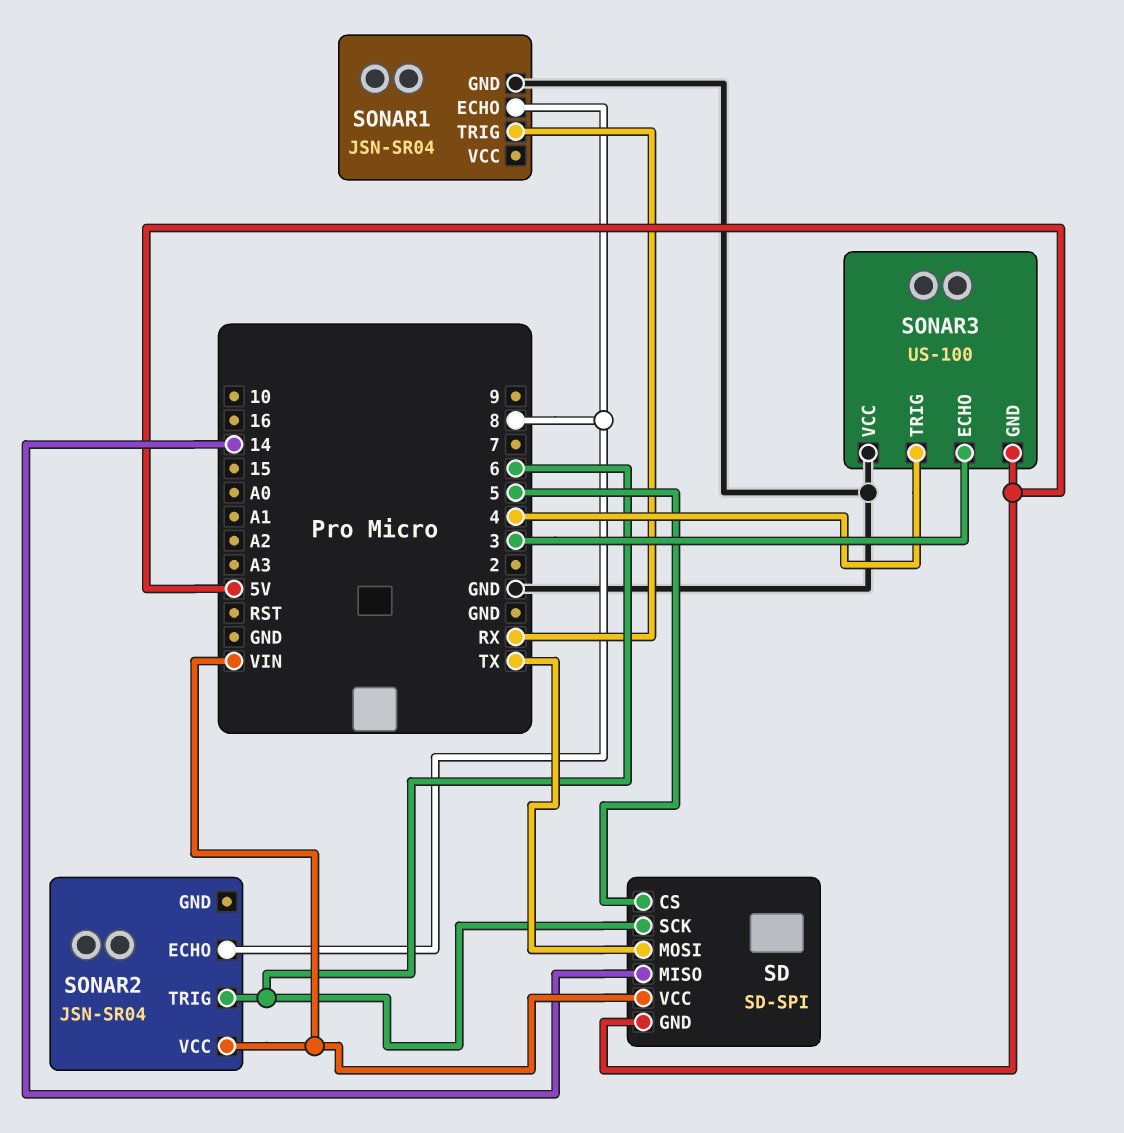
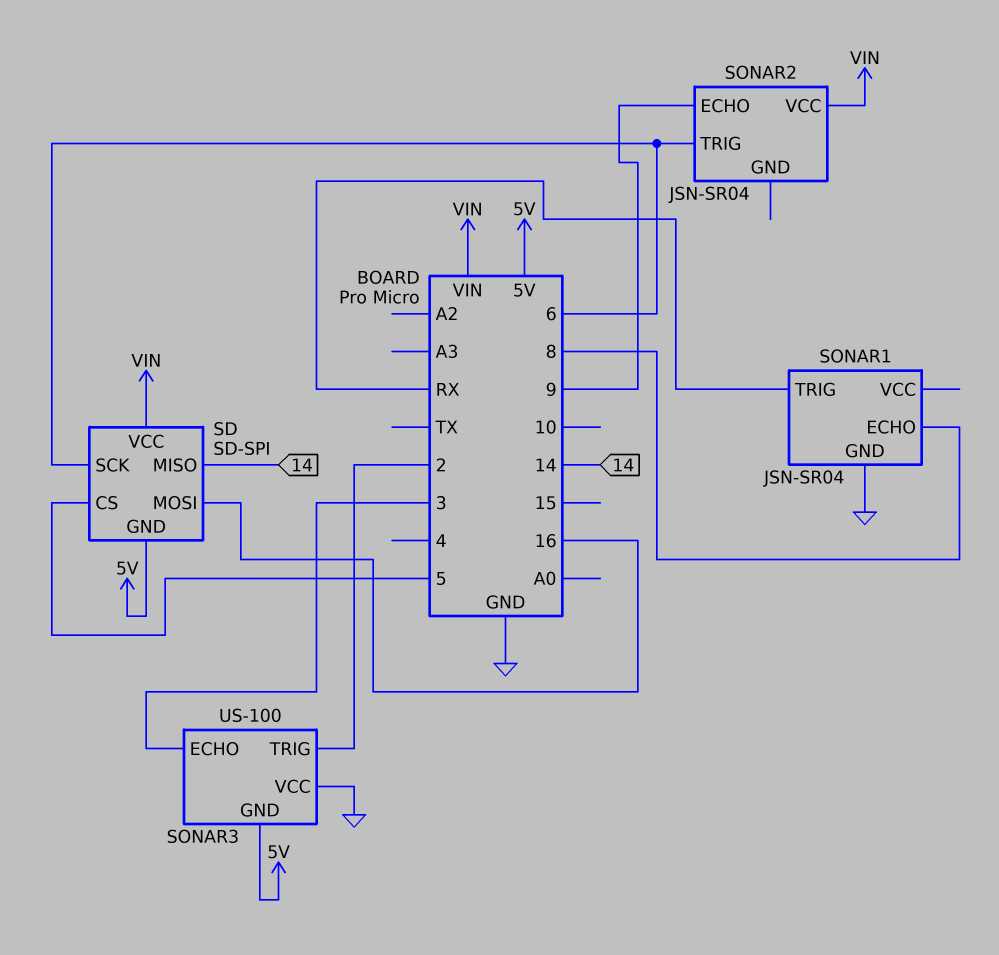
SD pin MOSI: TX -> 16
SONAR2 pin ECHO: 8 -> 9
SONAR3 pin TRIG: 4 -> 2

